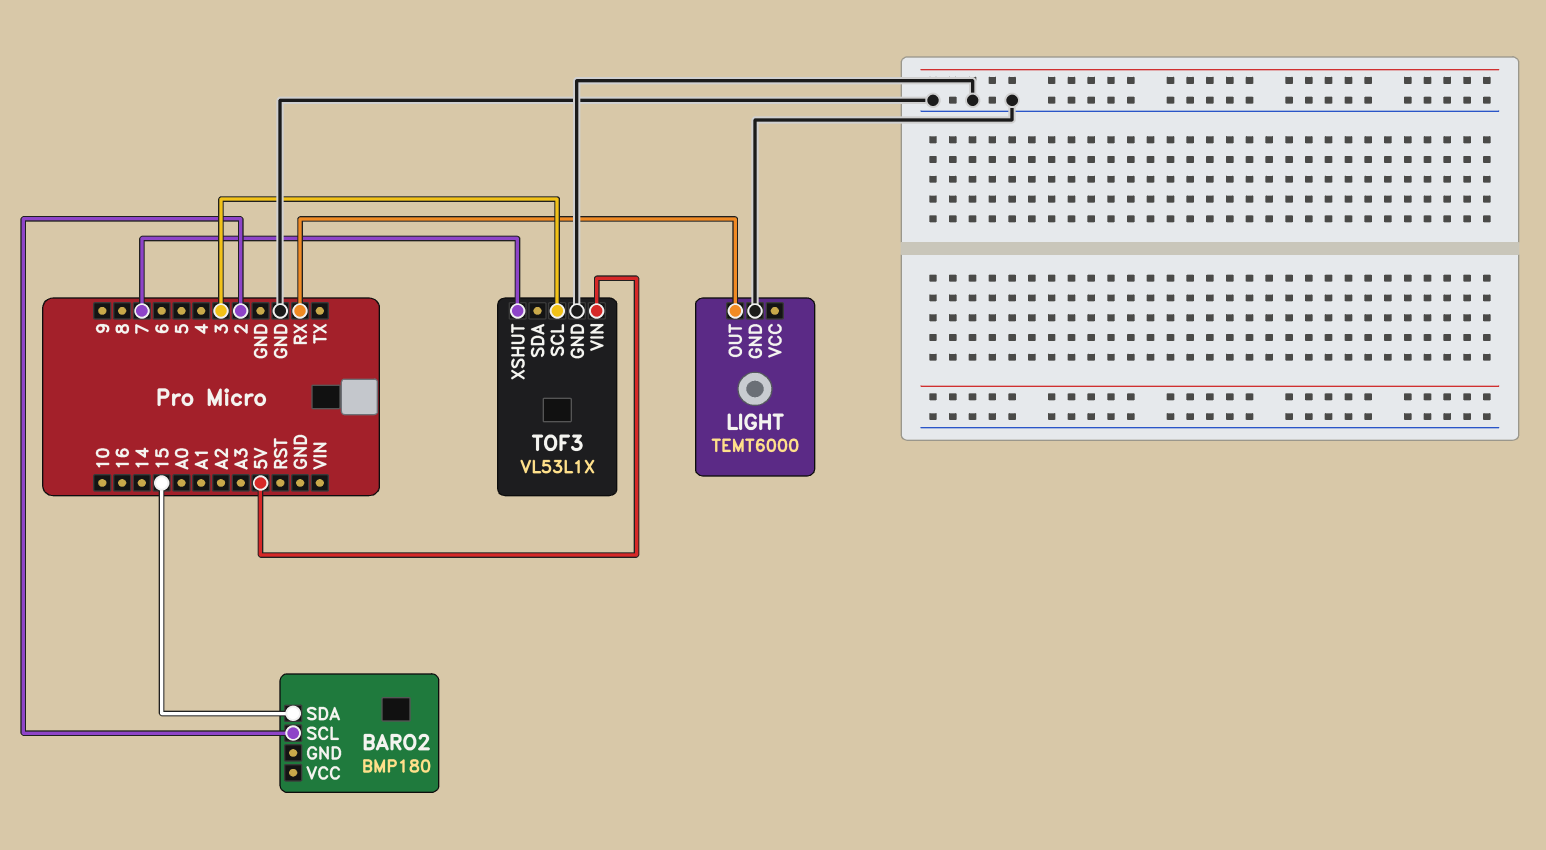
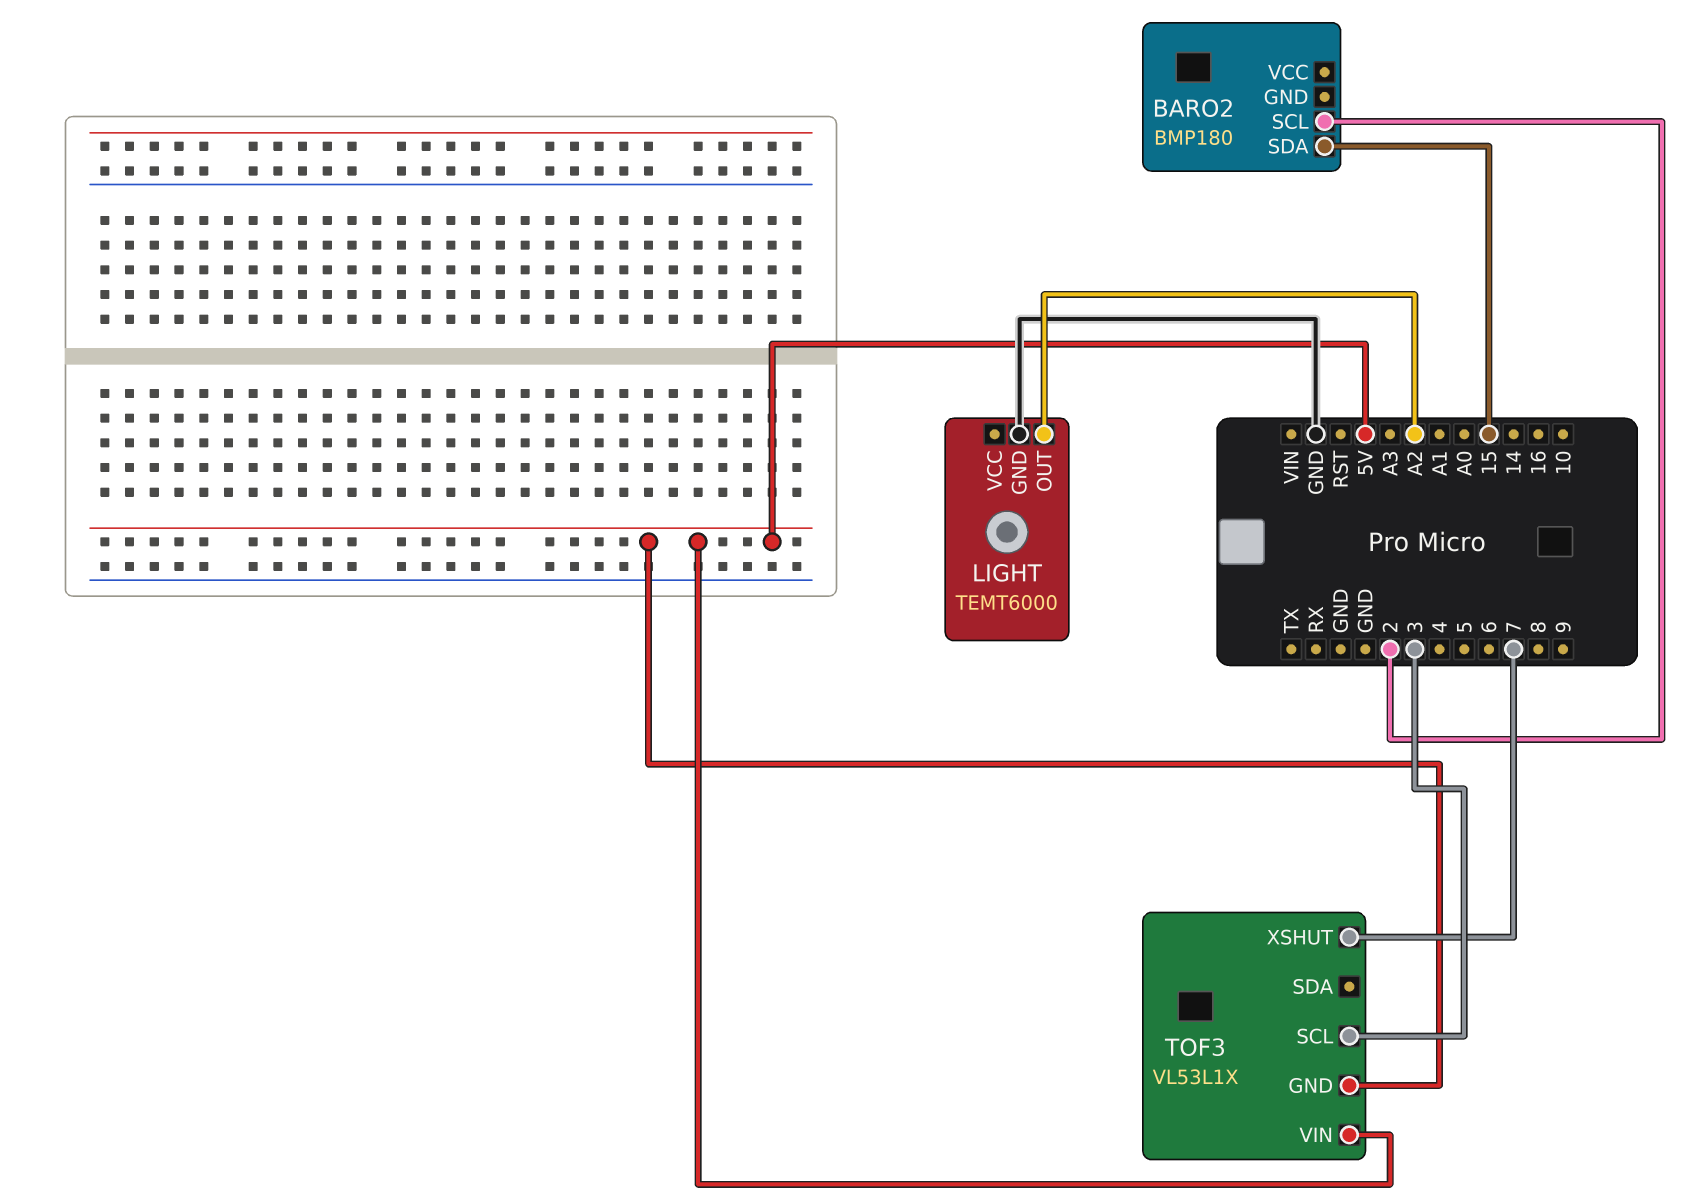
LIGHT pin OUT: RX -> A2
TOF3 pin GND: GND -> 5V

